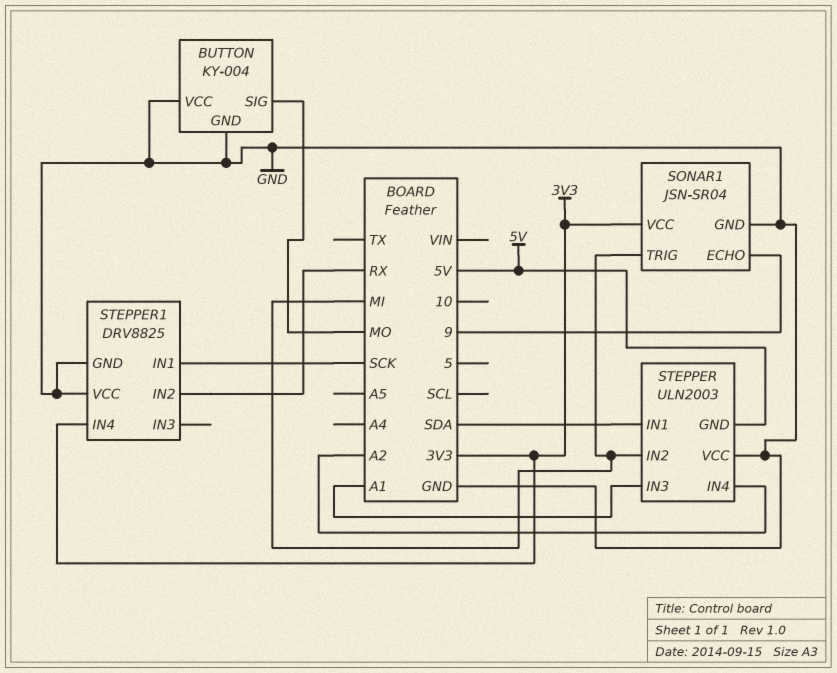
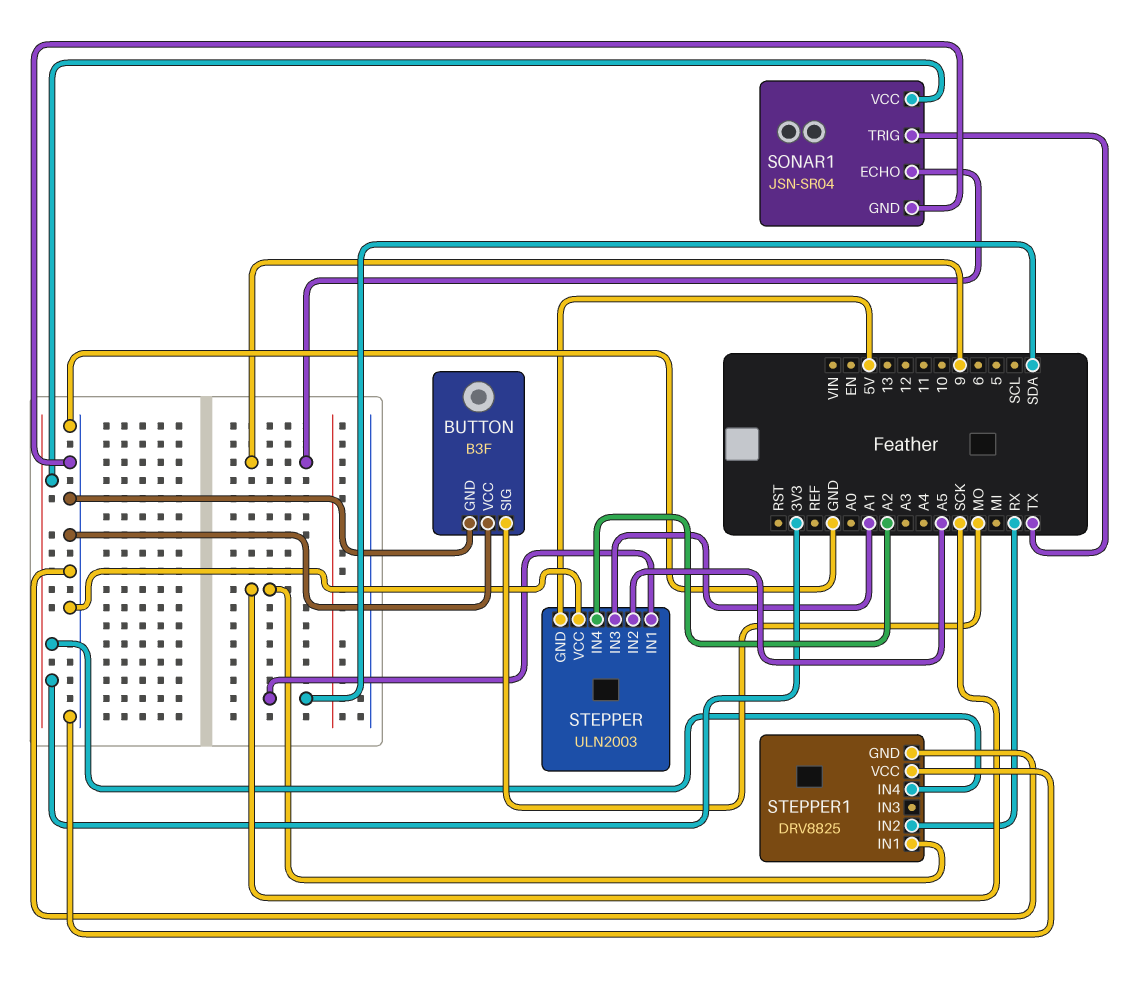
BUTTON: KY-004 -> B3F
SONAR1 pin TRIG: MI -> TX
STEPPER pin IN2: MI -> A5

